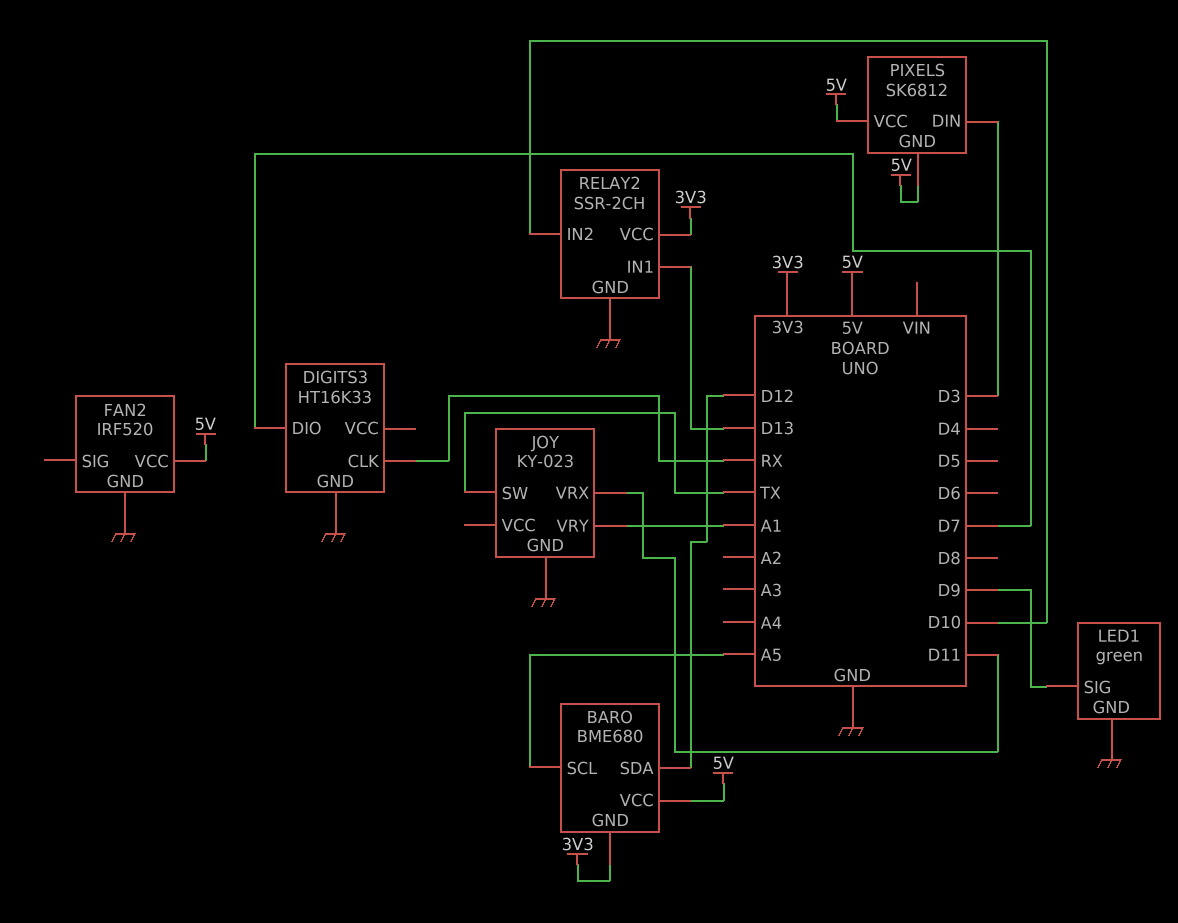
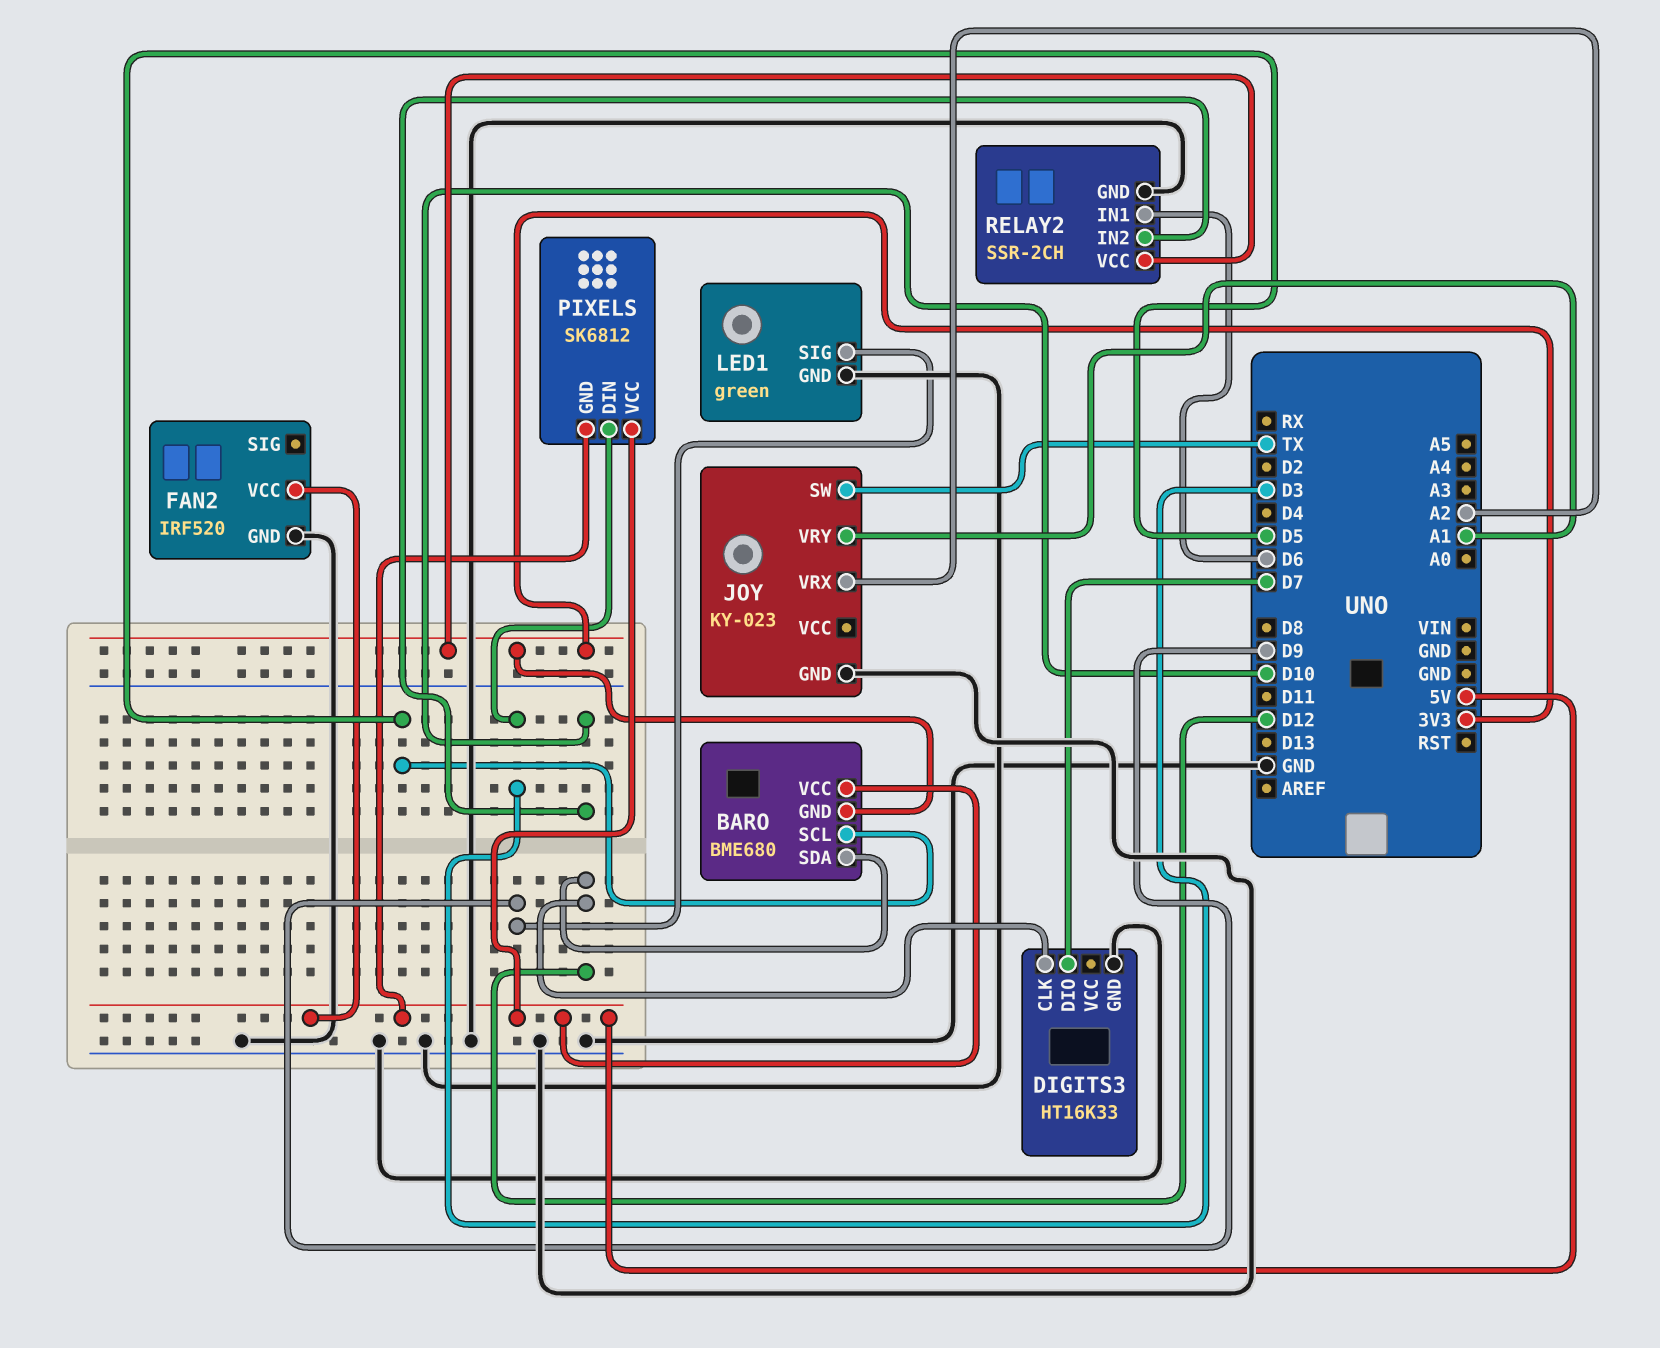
BARO pin SCL: A5 -> D5
DIGITS3 pin CLK: RX -> D12
JOY pin VRX: D11 -> A2
RELAY2 pin IN1: D13 -> D6

